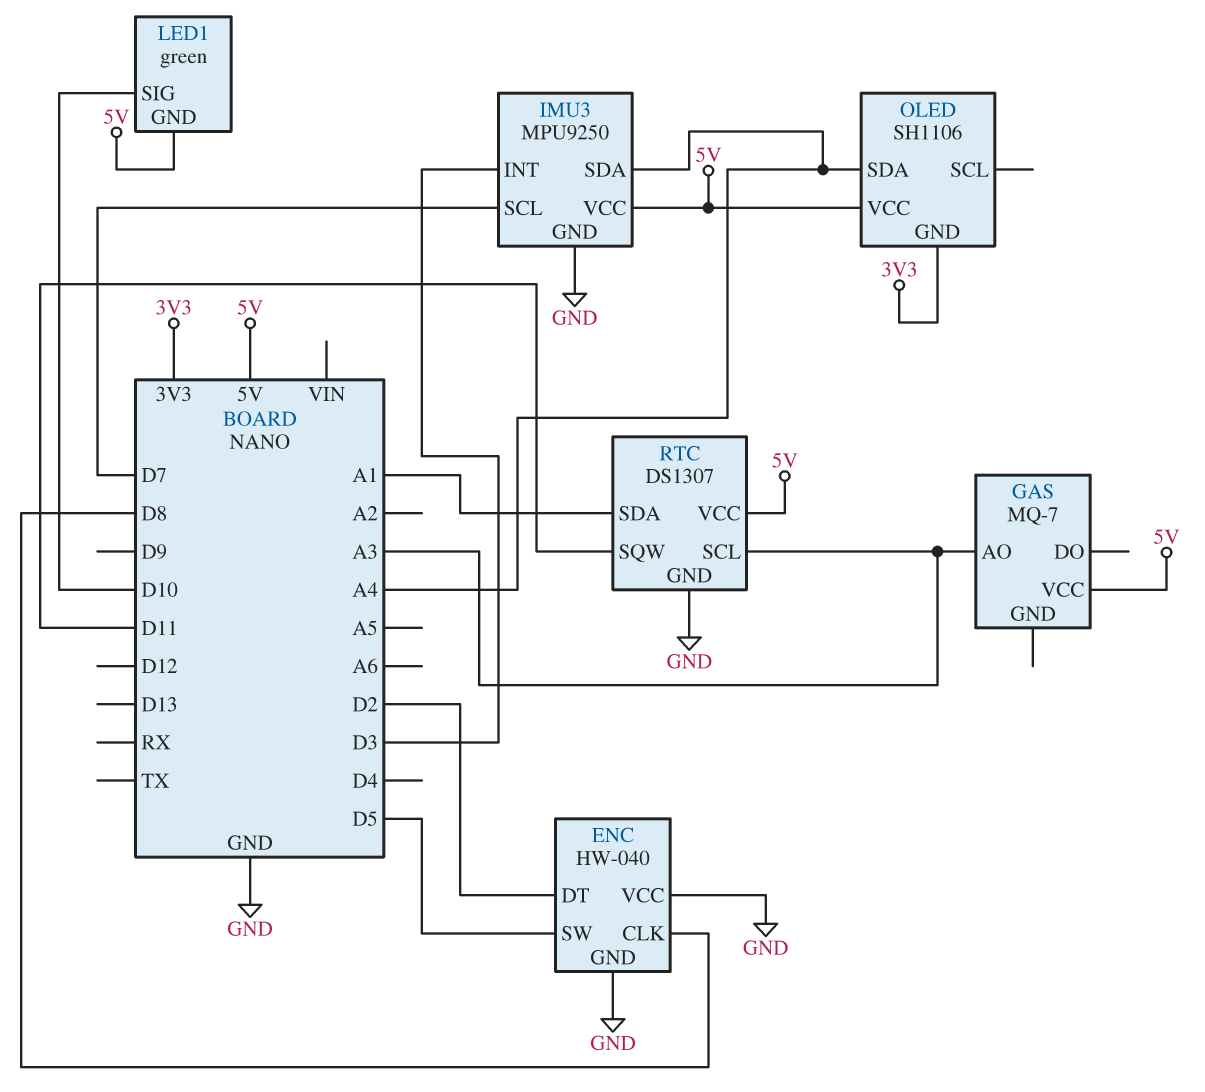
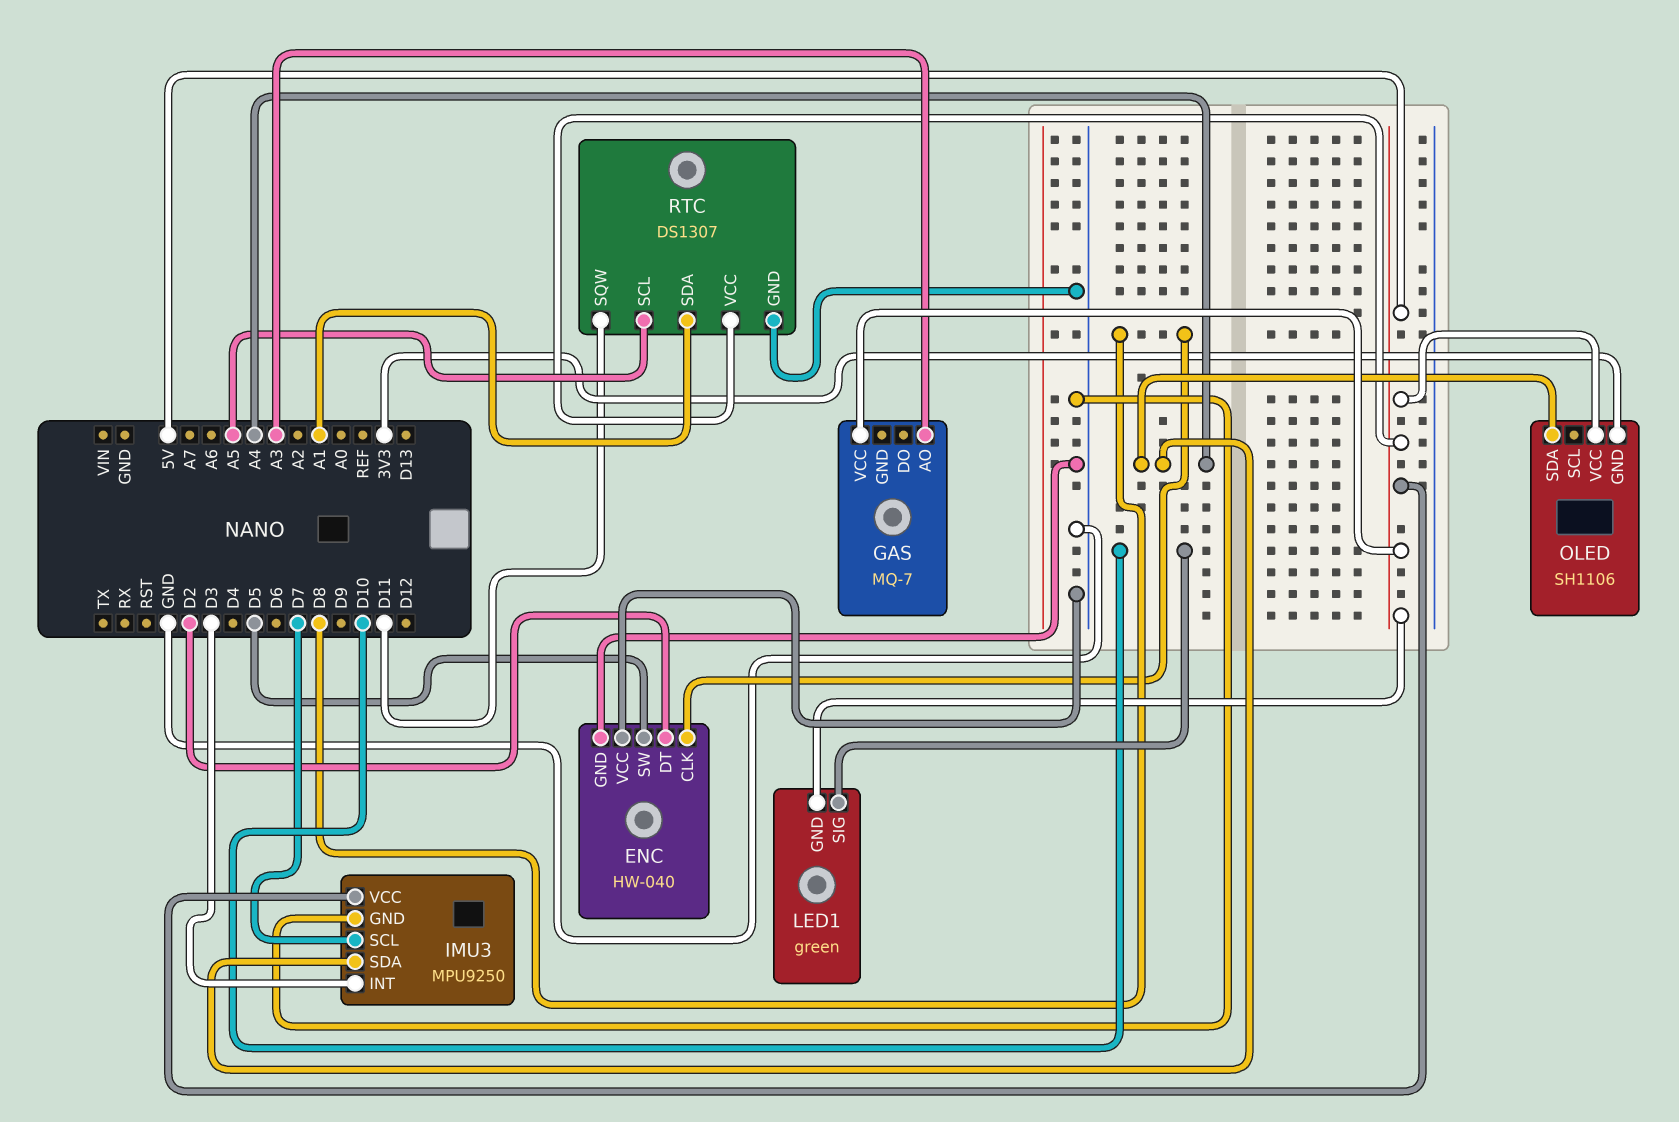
RTC pin SCL: A3 -> A5

